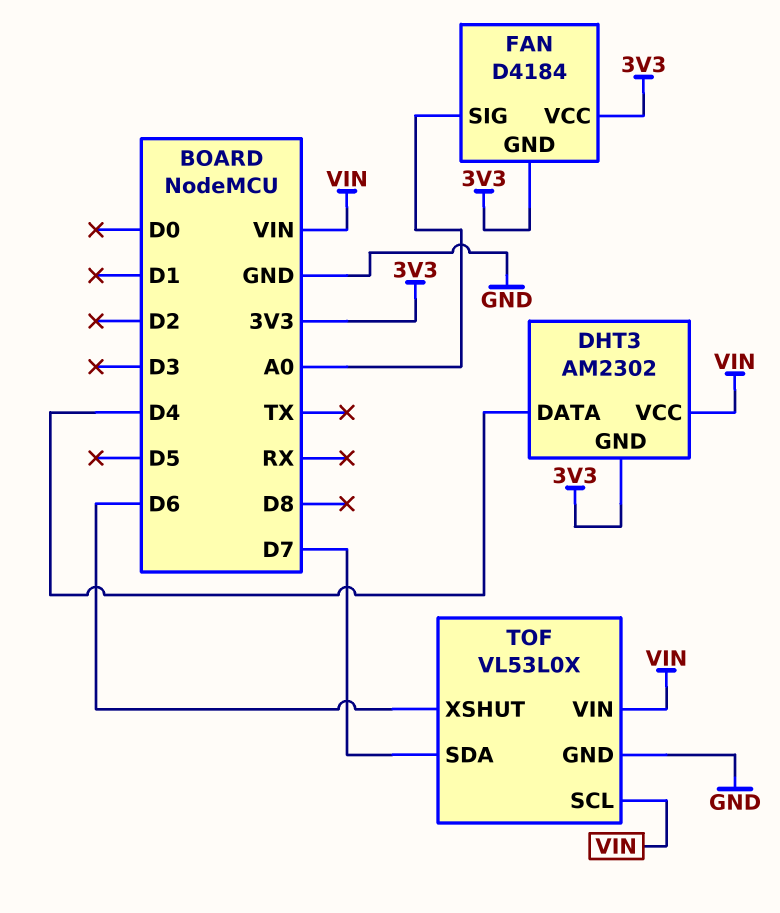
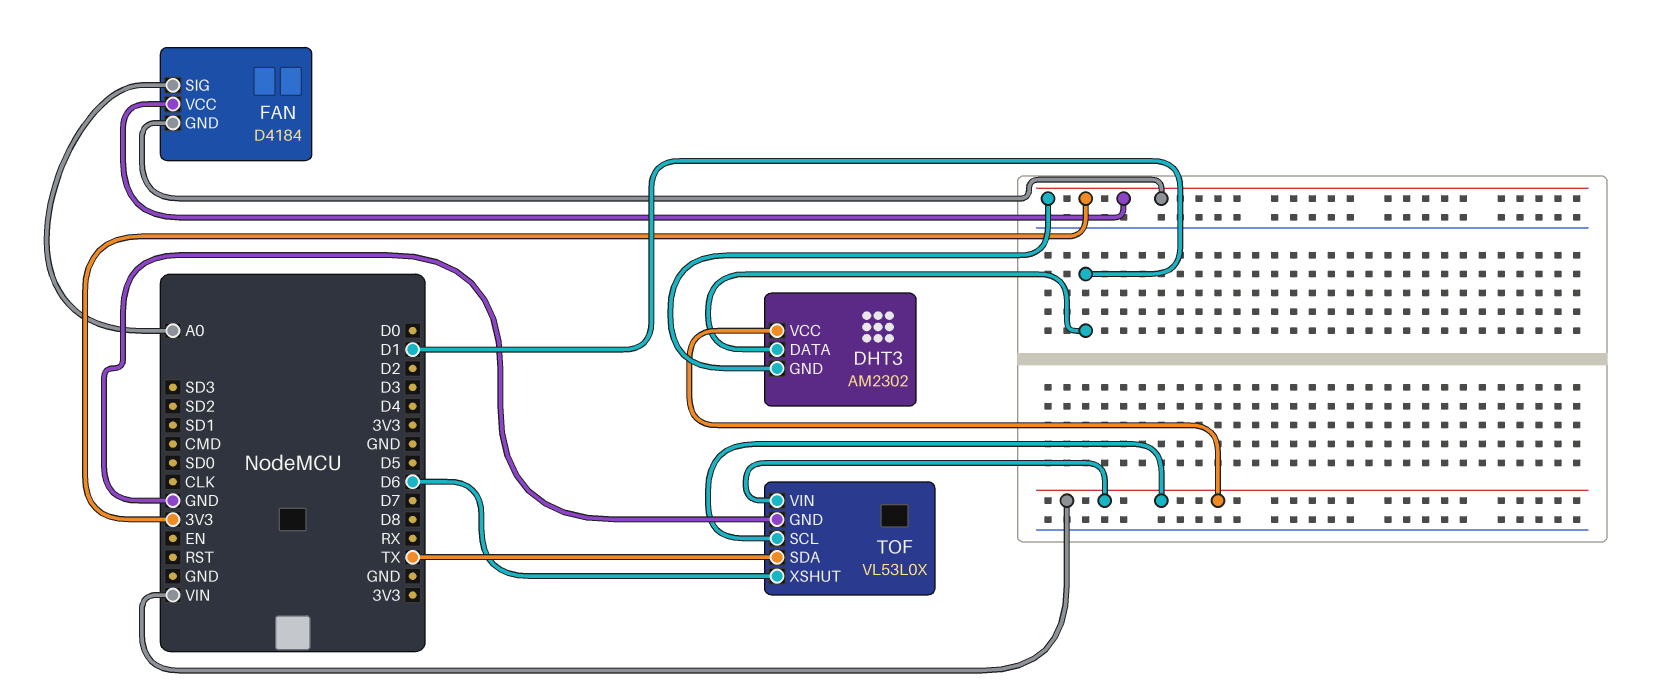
DHT3 pin DATA: D4 -> D1
TOF pin SDA: D7 -> TX

